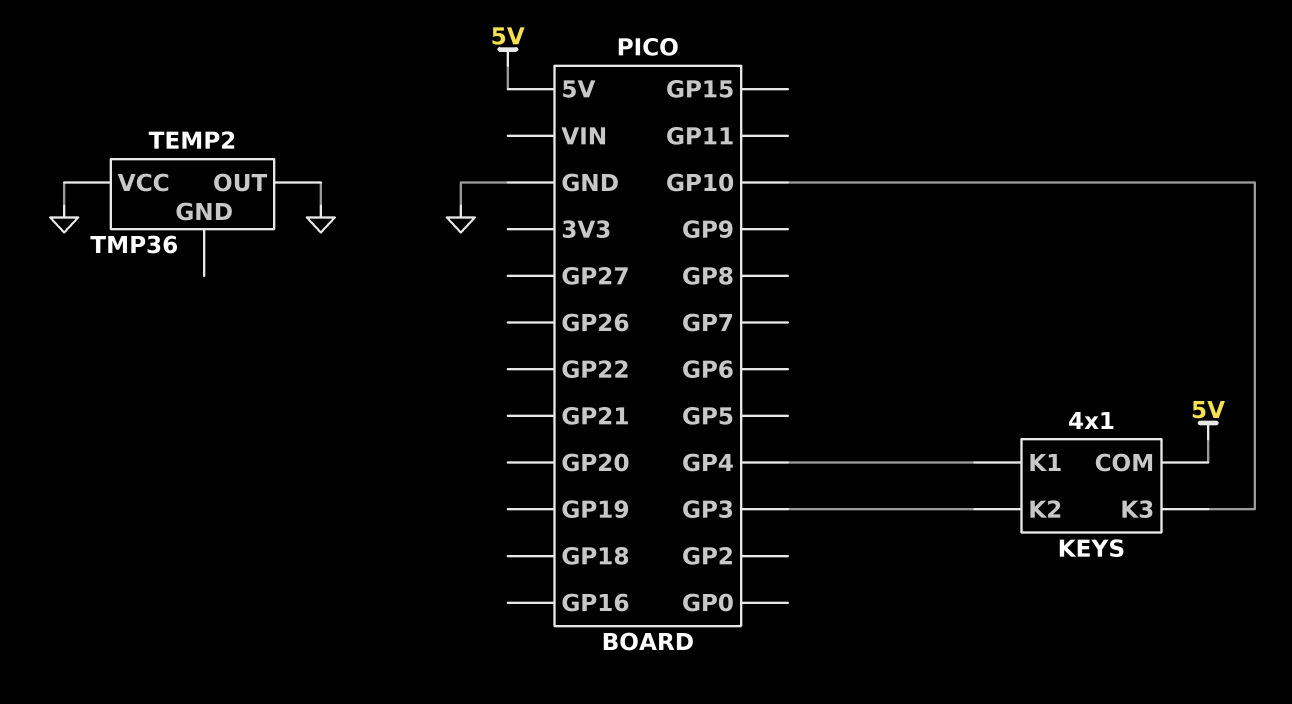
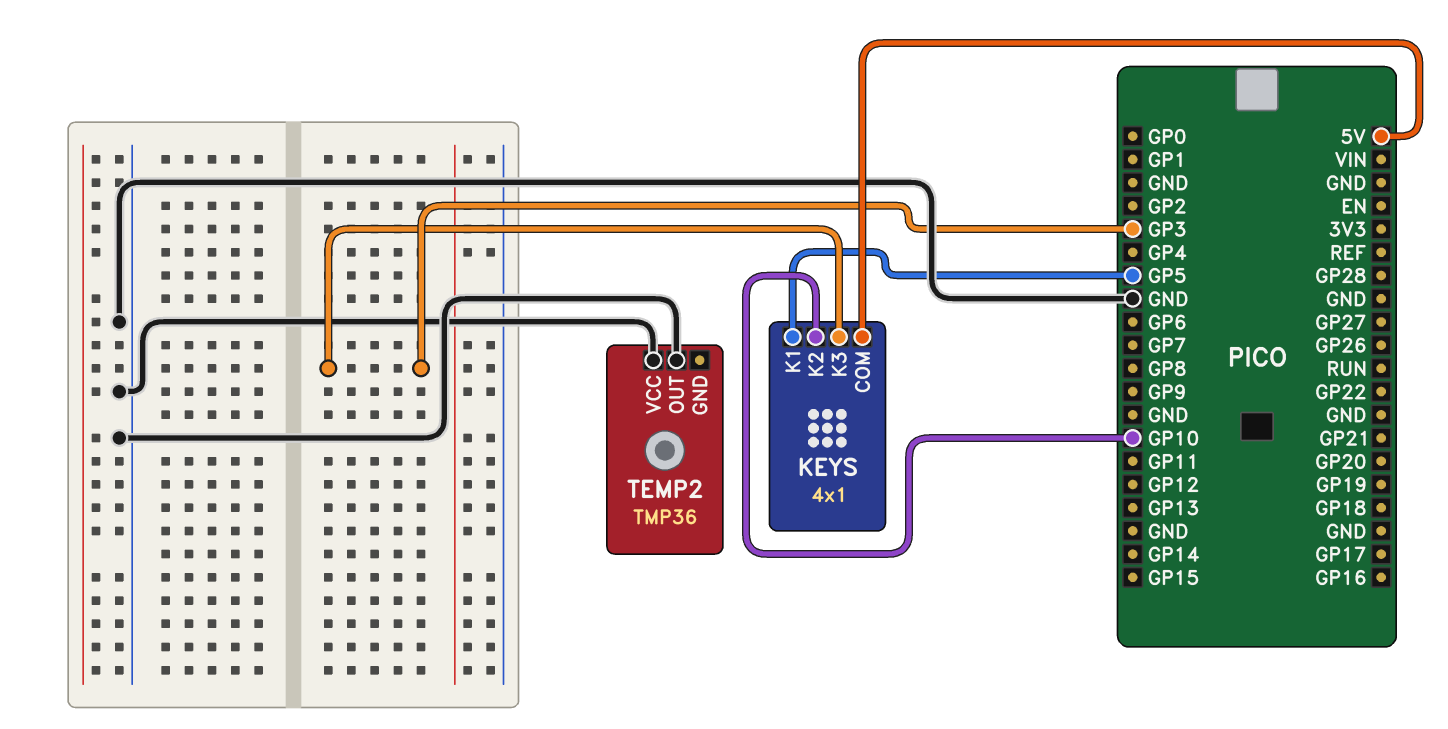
KEYS pin K1: GP4 -> GP5
KEYS pin K2: GP3 -> GP10
KEYS pin K3: GP10 -> GP3

